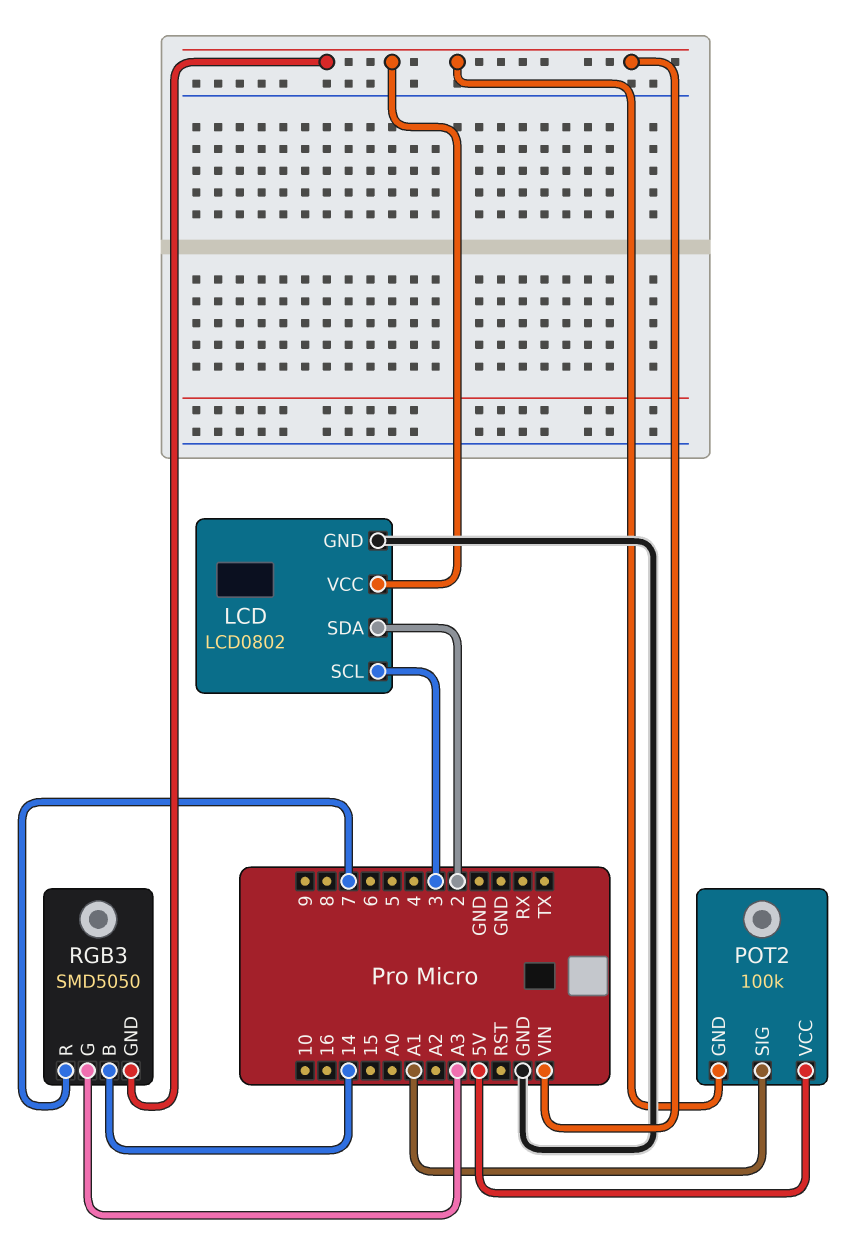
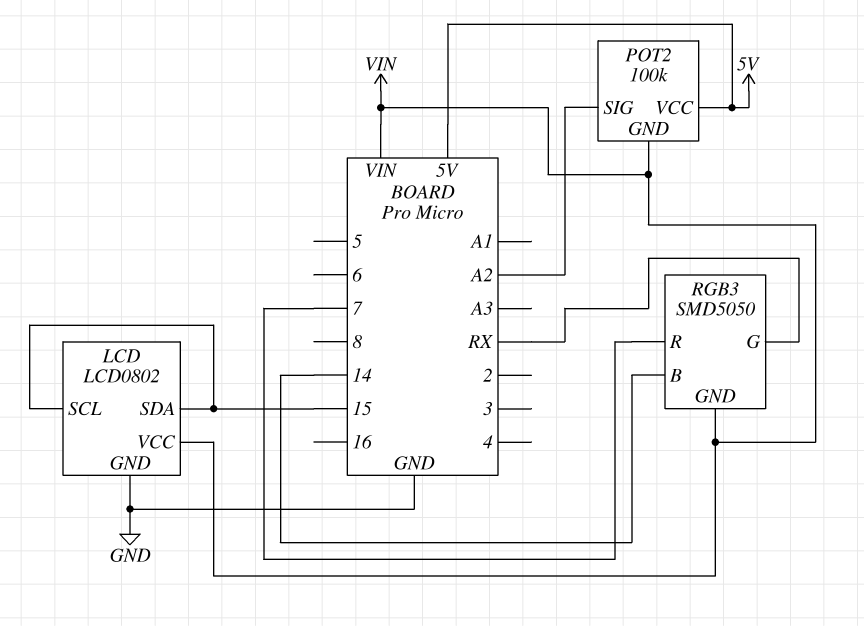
LCD pin SCL: 3 -> 15
LCD pin SDA: 2 -> 15
POT2 pin SIG: A1 -> A2
RGB3 pin G: A3 -> RX

